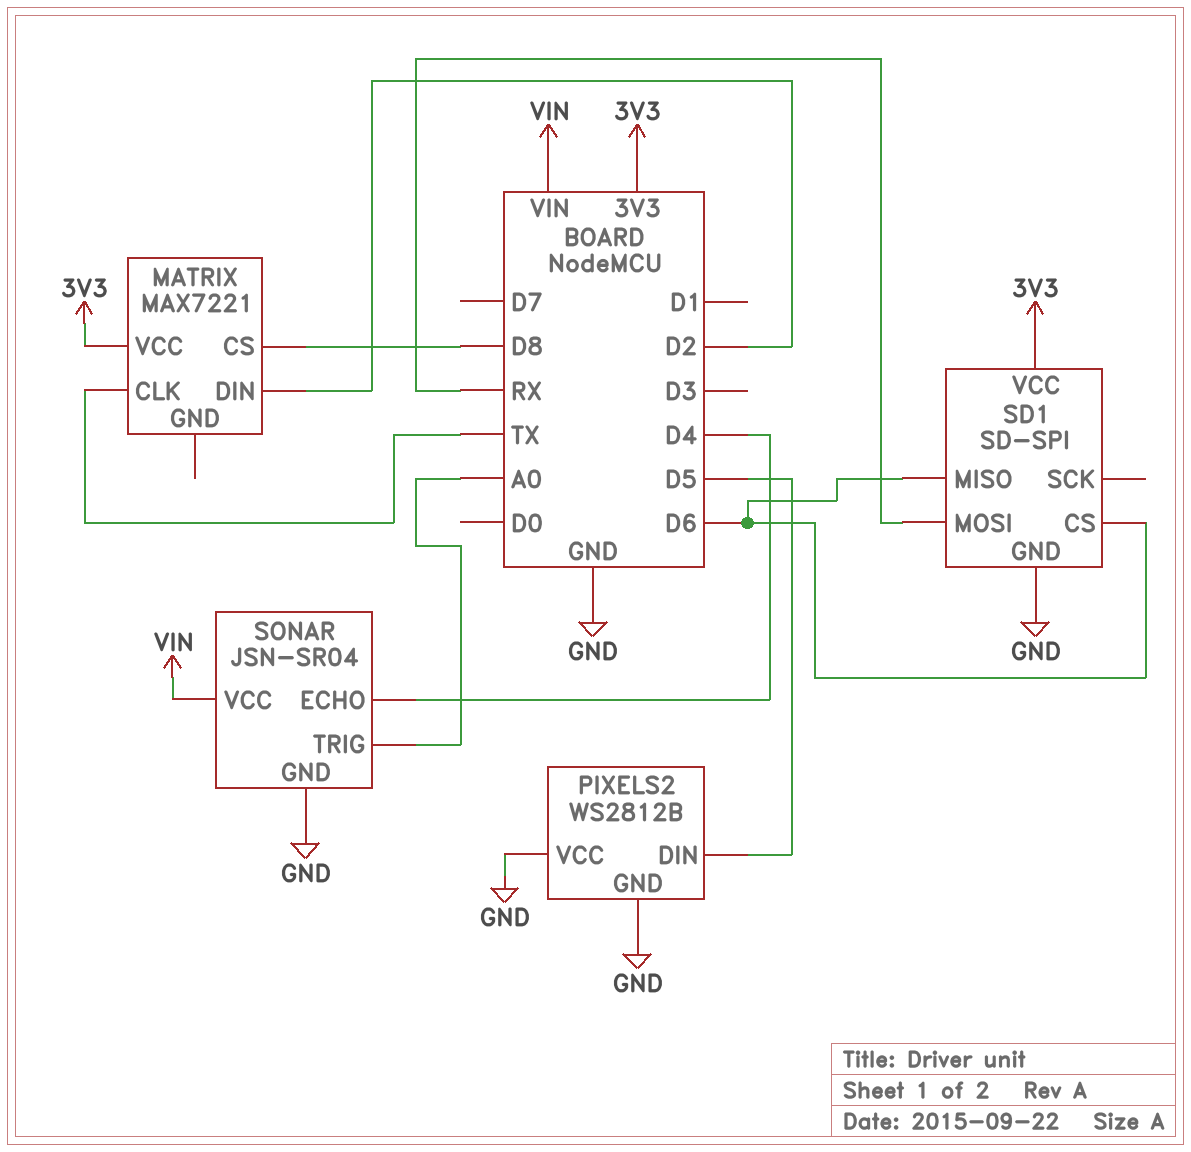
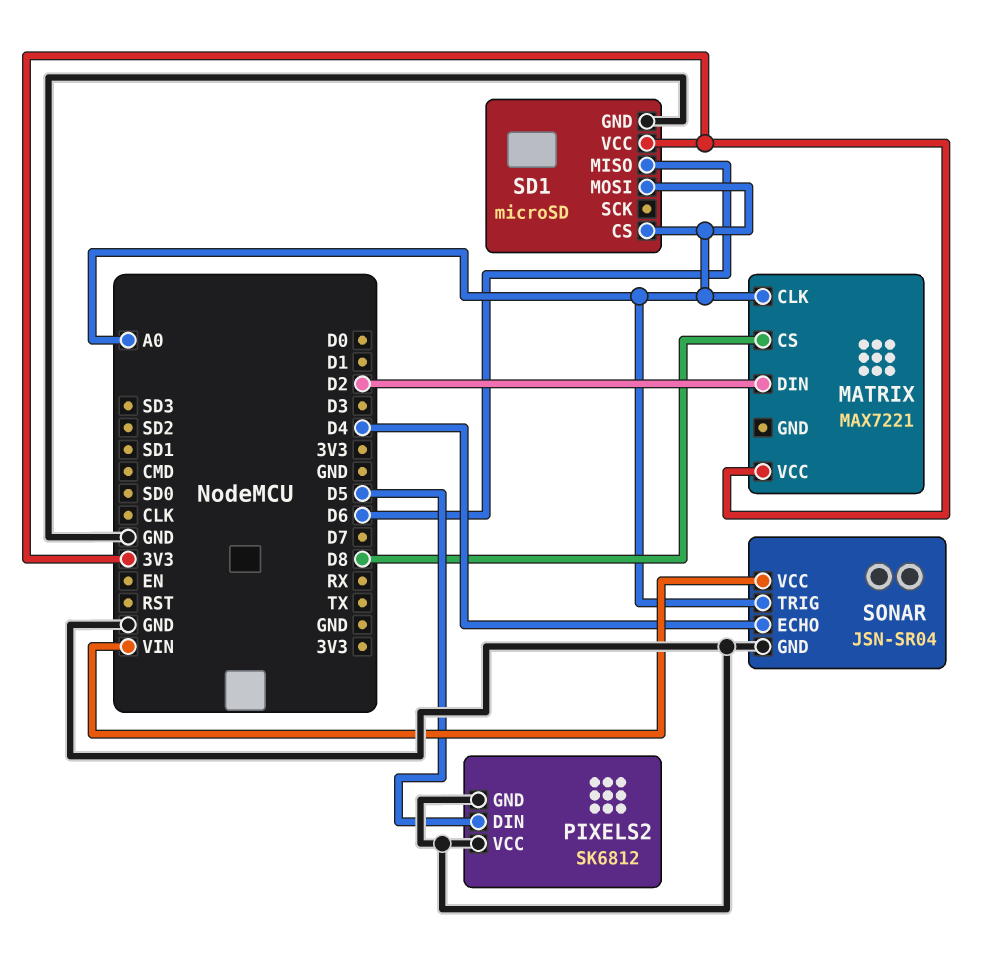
MATRIX pin CLK: TX -> A0
PIXELS2: WS2812B -> SK6812
SD1: SD-SPI -> microSD
SD1 pin CS: D6 -> A0
SD1 pin MOSI: RX -> A0

